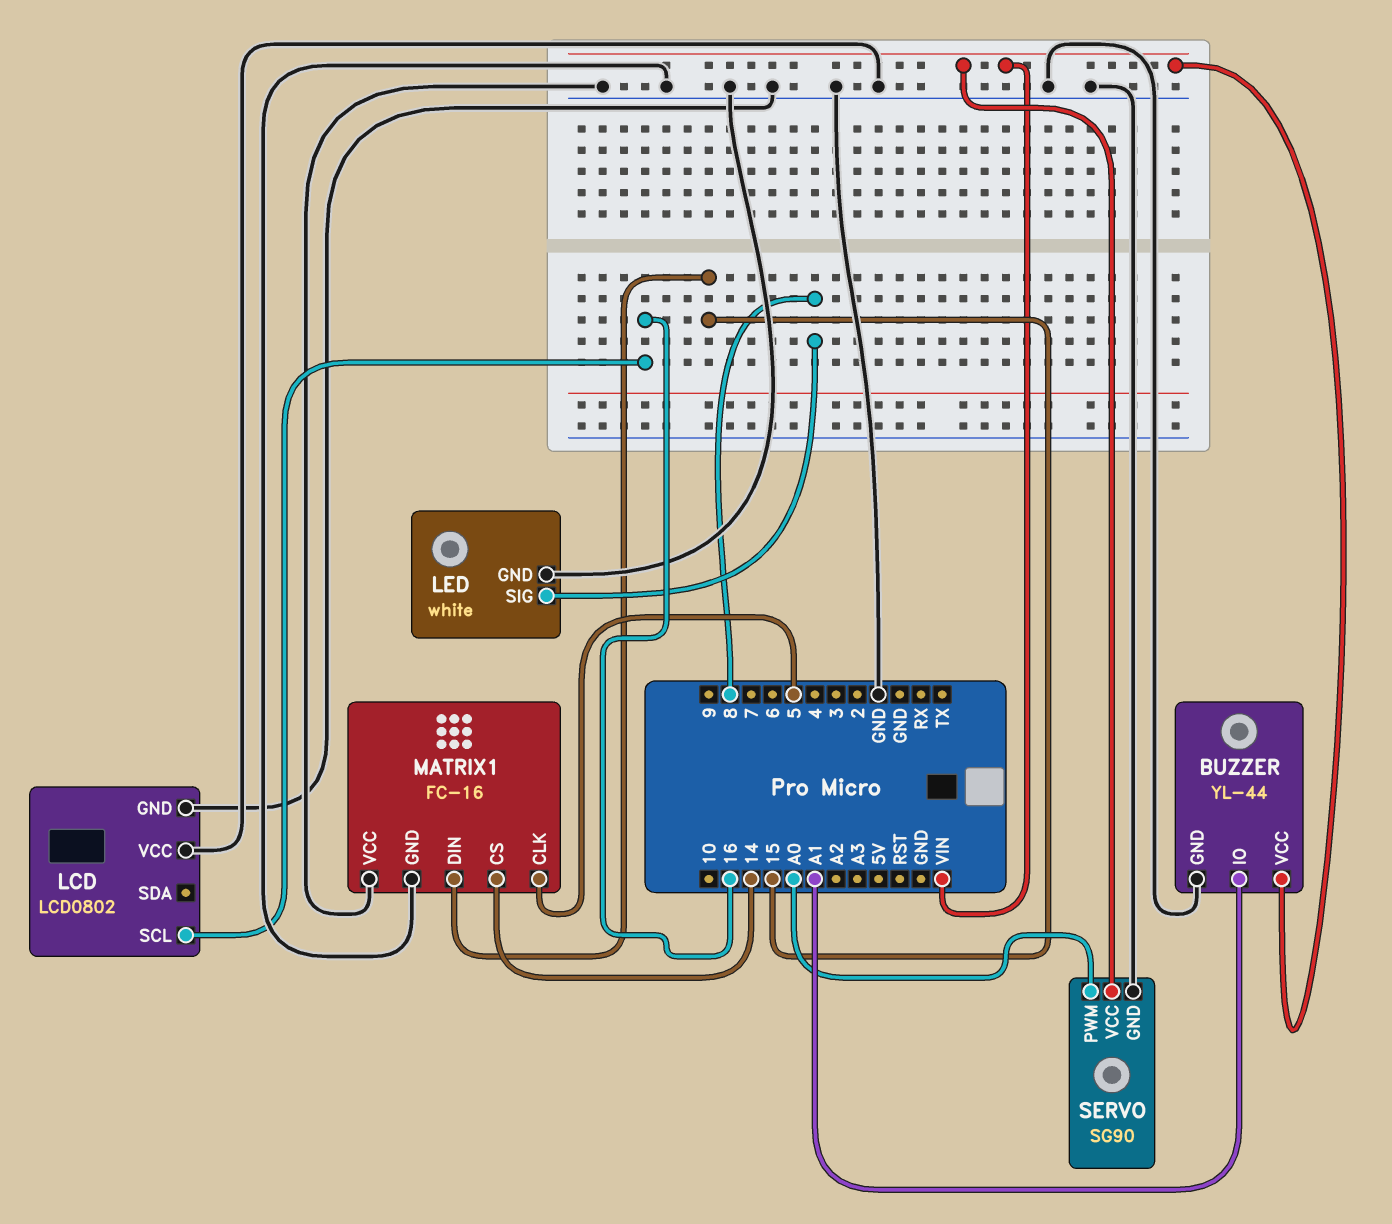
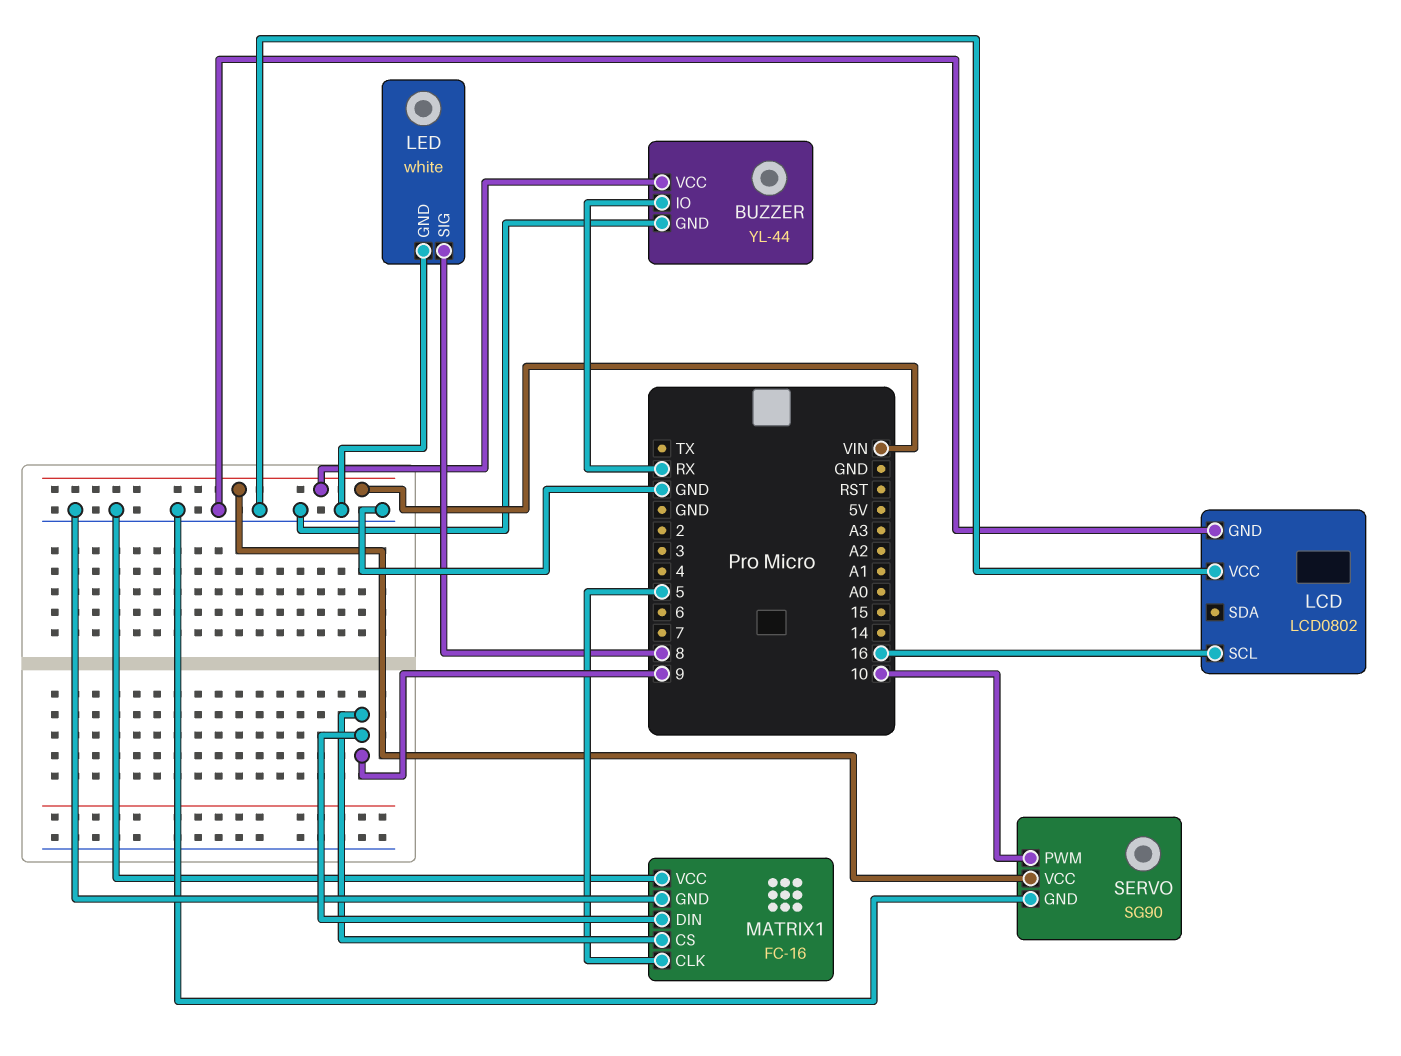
BUZZER pin IO: A1 -> RX
MATRIX1 pin CS: 14 -> 9
MATRIX1 pin DIN: 15 -> 9
SERVO pin PWM: A0 -> 10

